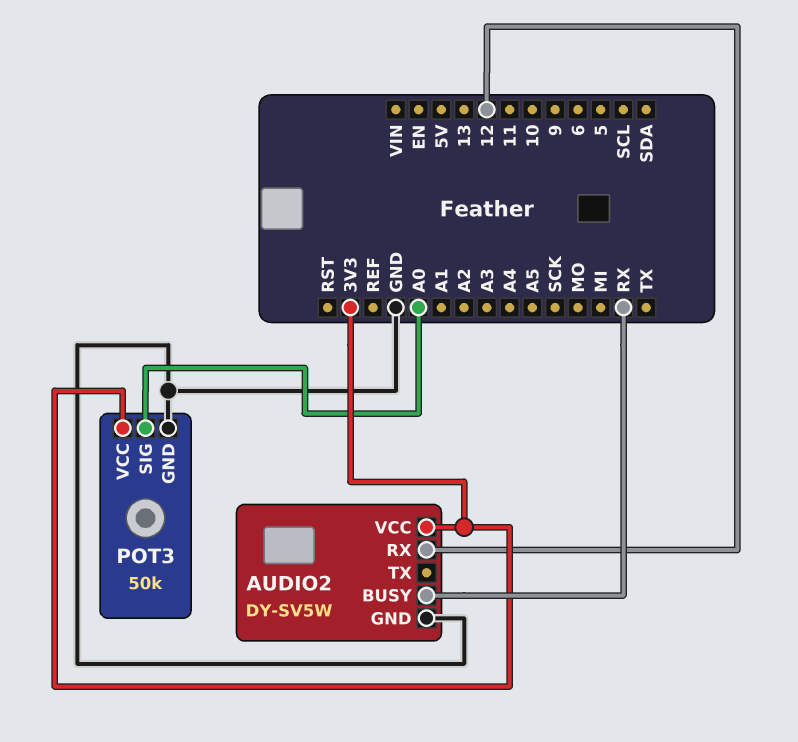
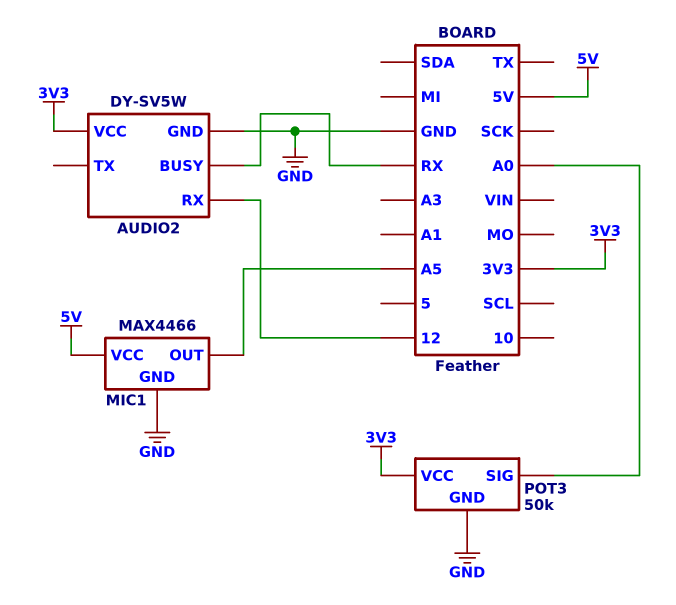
MIC1: none -> MAX4466
MIC1 pin GND: none -> GND
MIC1 pin OUT: none -> A5
MIC1 pin VCC: none -> 5V

